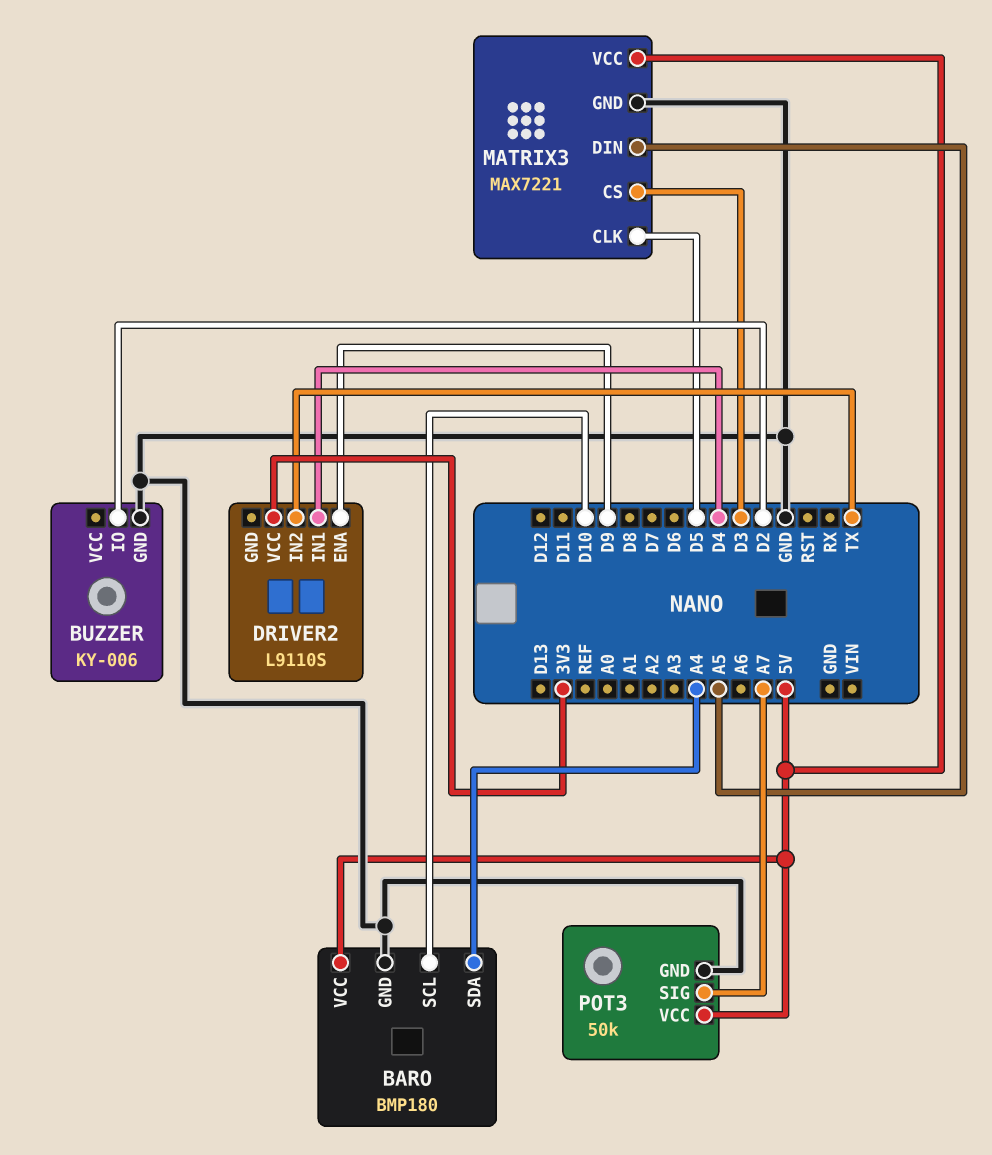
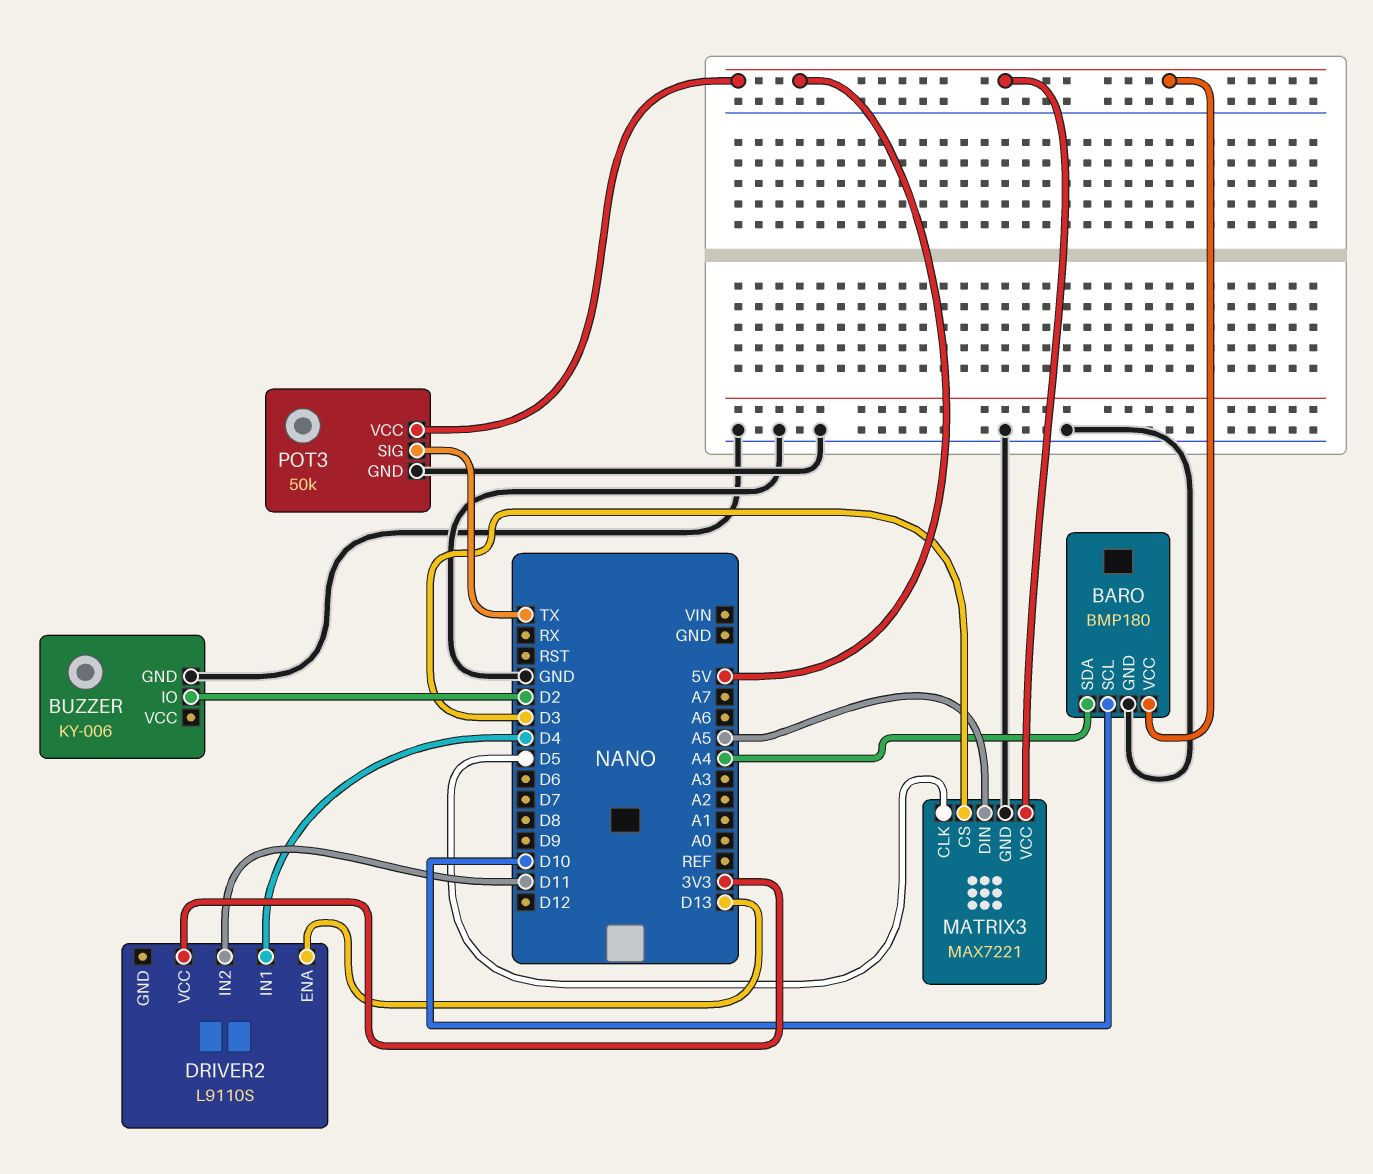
DRIVER2 pin ENA: D9 -> D13
DRIVER2 pin IN2: TX -> D11
POT3 pin SIG: A7 -> TX

